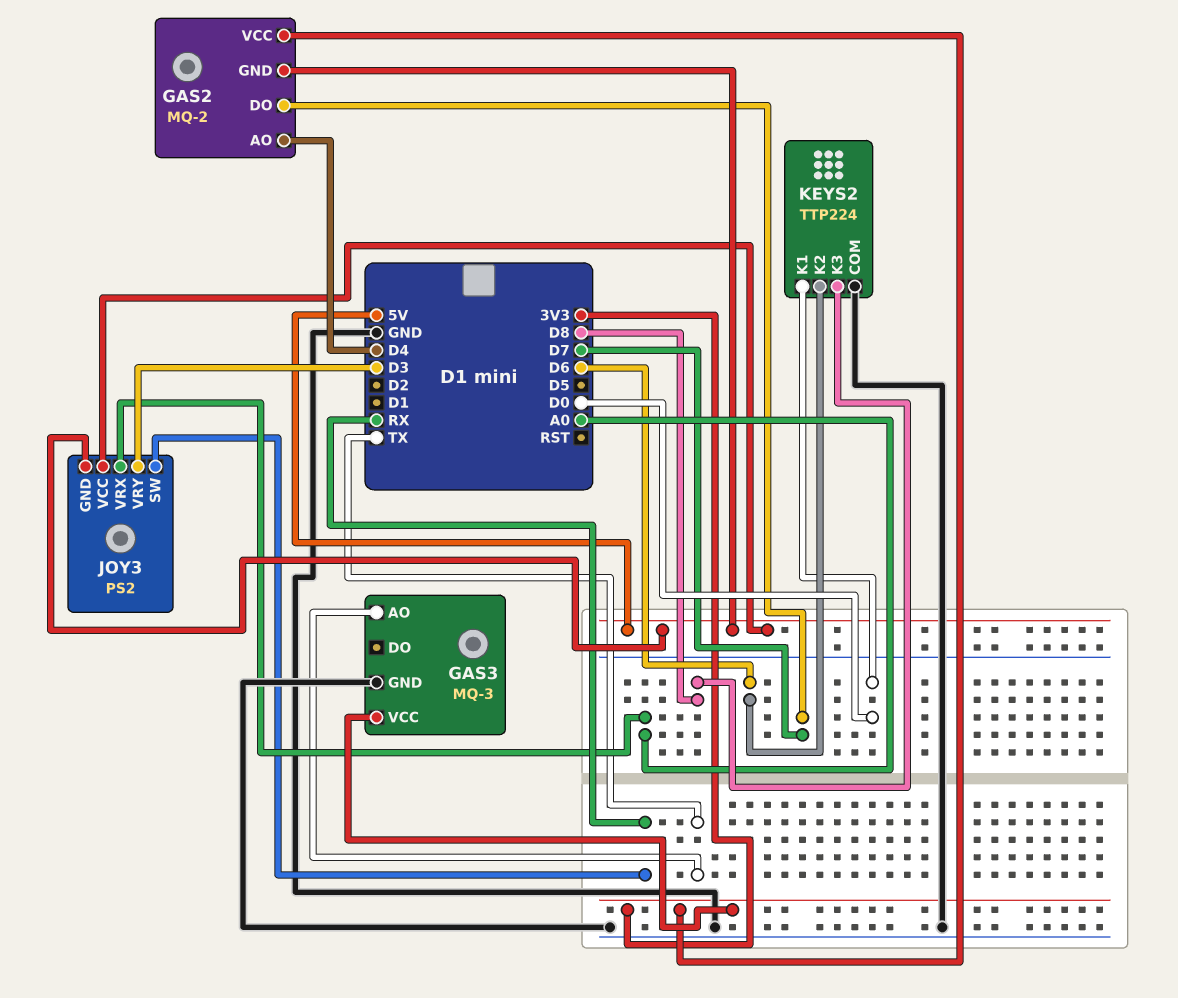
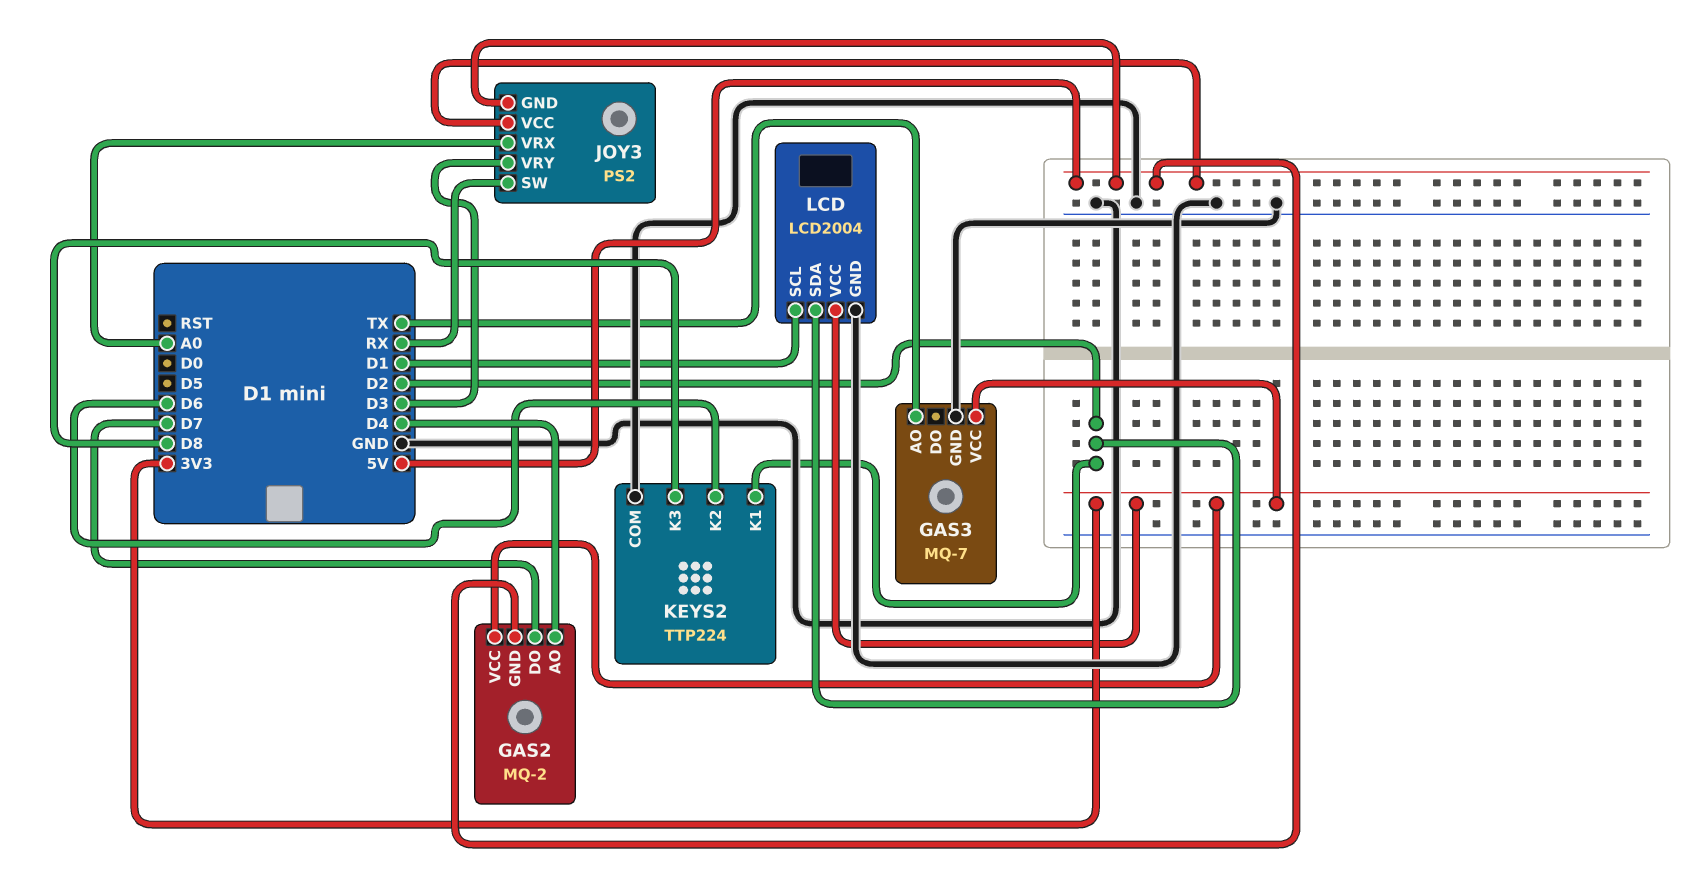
GAS3: MQ-3 -> MQ-7
KEYS2 pin K1: D0 -> D2
LCD: none -> LCD2004
LCD pin GND: none -> GND
LCD pin SCL: none -> D1
LCD pin SDA: none -> D2
LCD pin VCC: none -> 3V3

